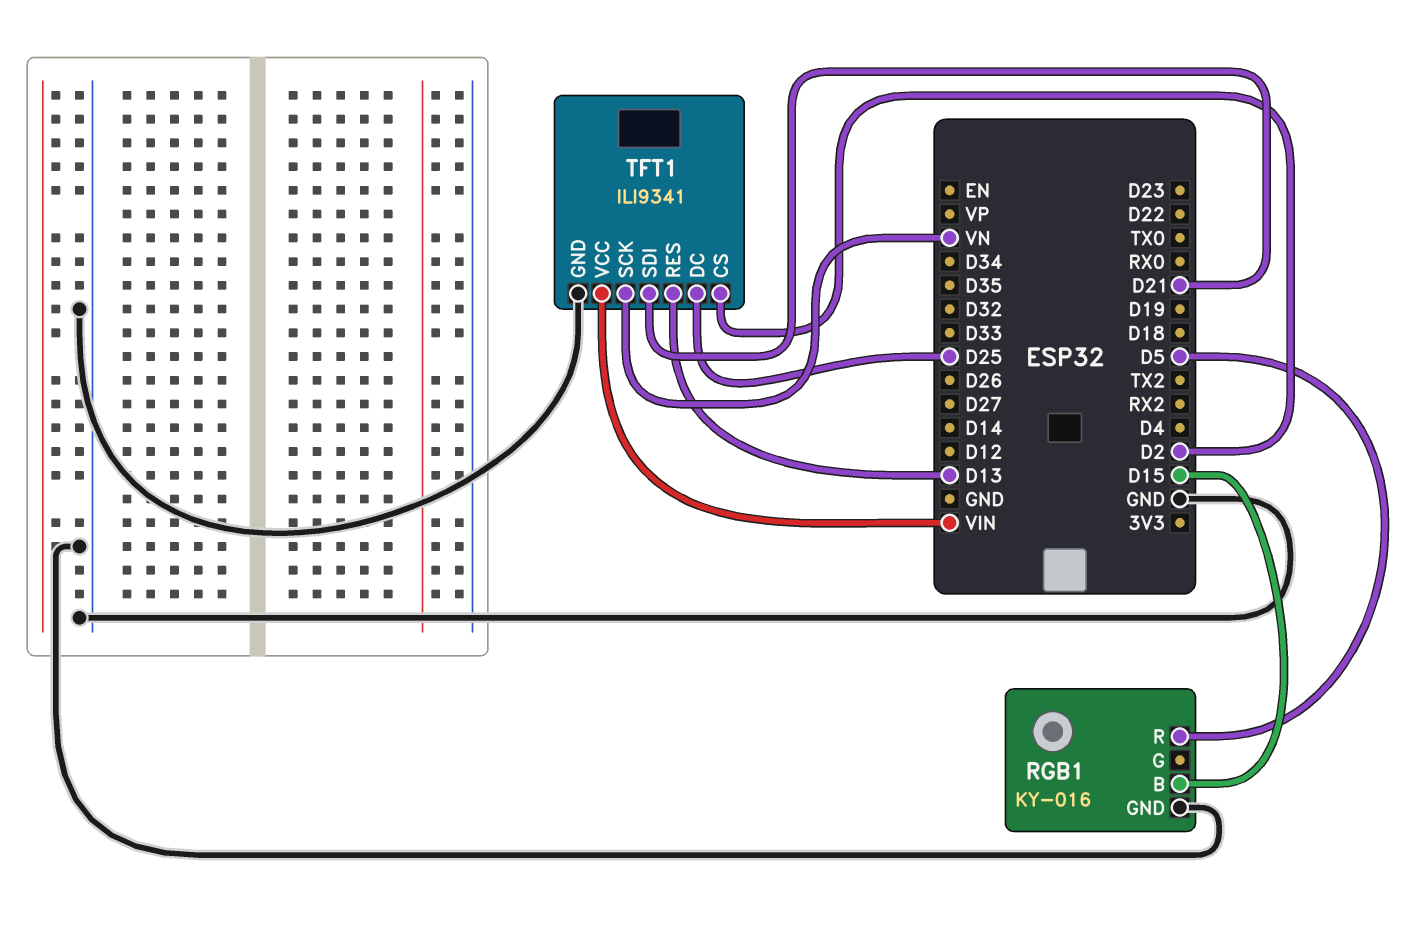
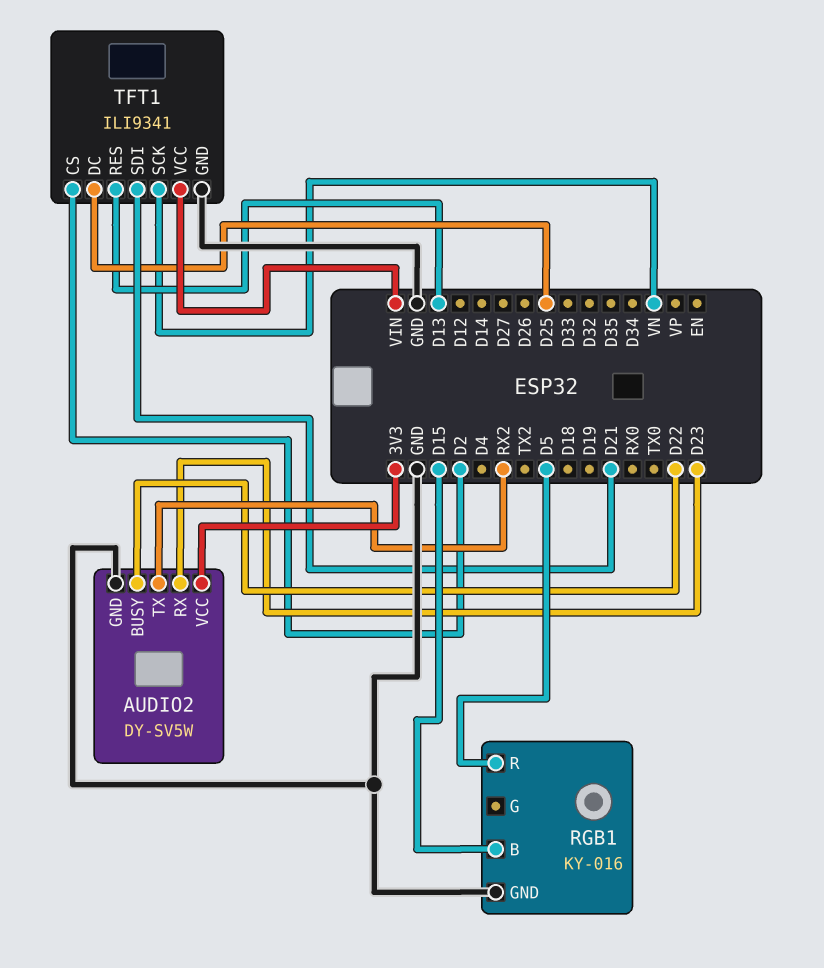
AUDIO2: none -> DY-SV5W
AUDIO2 pin BUSY: none -> D22
AUDIO2 pin GND: none -> GND
AUDIO2 pin RX: none -> D23
AUDIO2 pin TX: none -> RX2
AUDIO2 pin VCC: none -> 3V3

